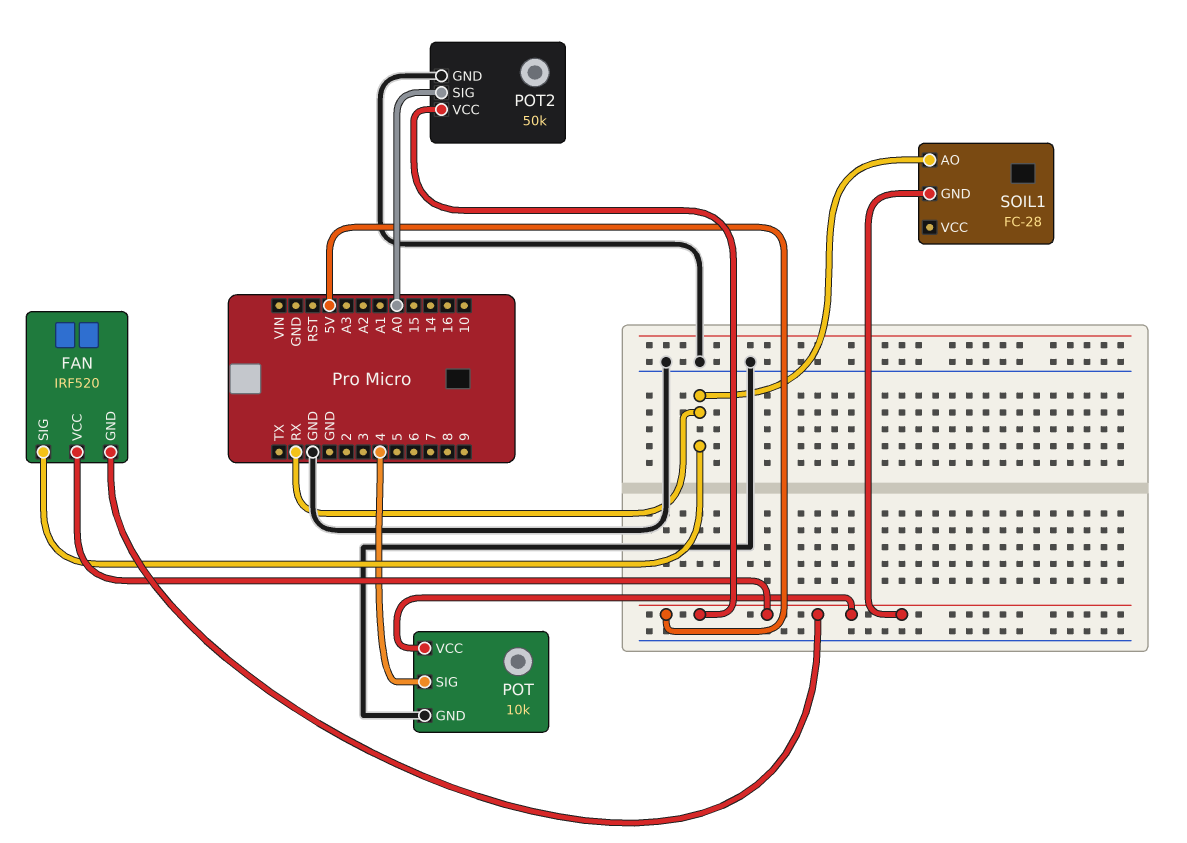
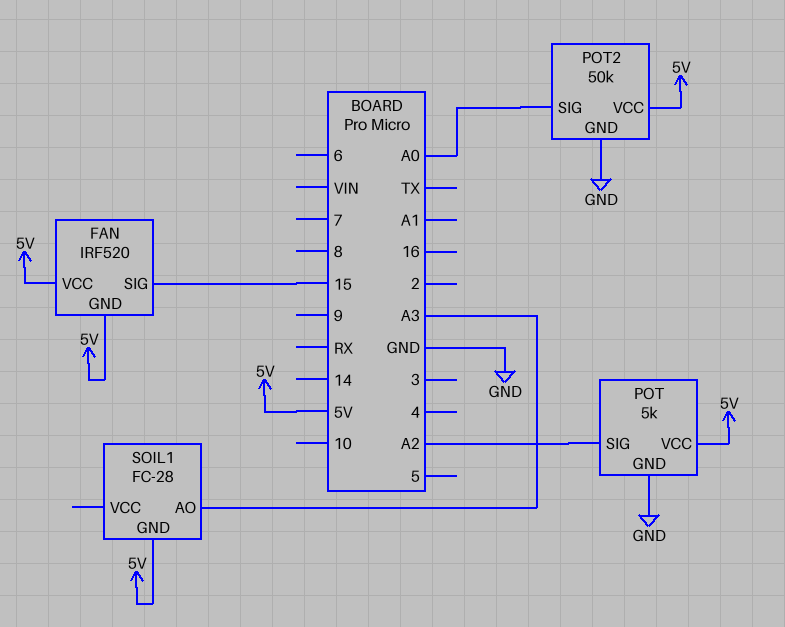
FAN pin SIG: RX -> 15
POT: 10k -> 5k
POT pin SIG: 4 -> A2
SOIL1 pin AO: RX -> A3

